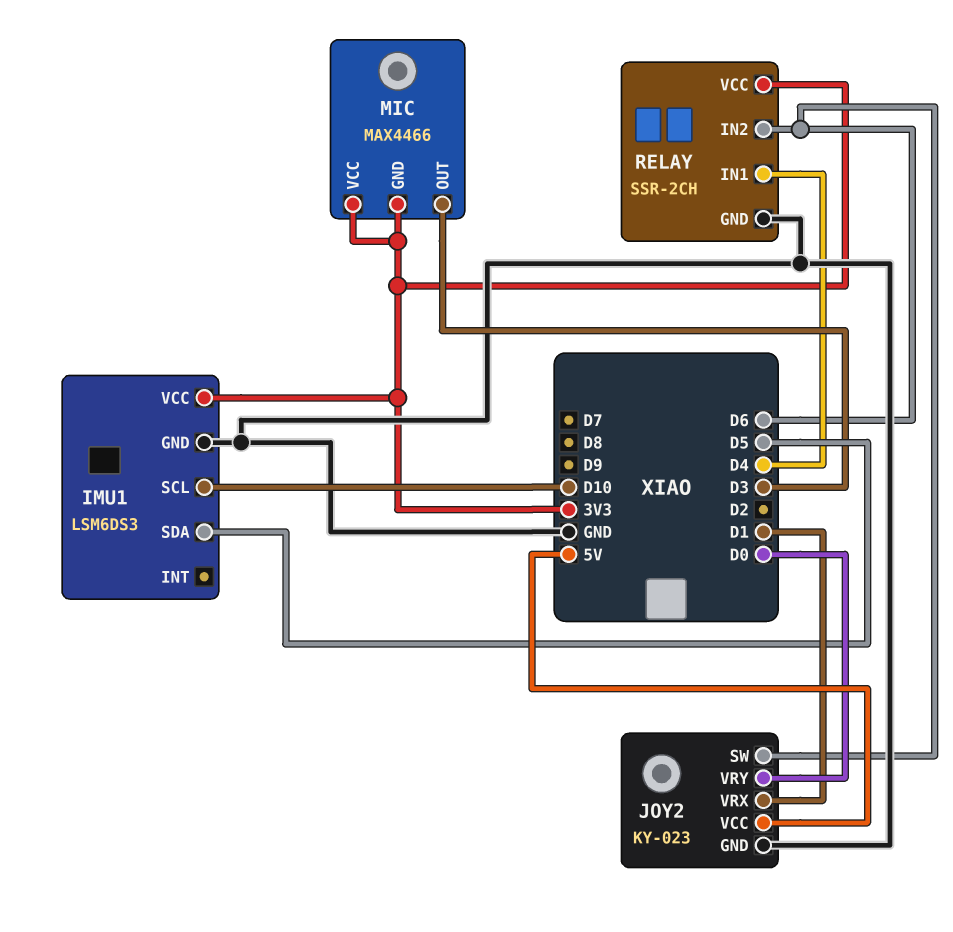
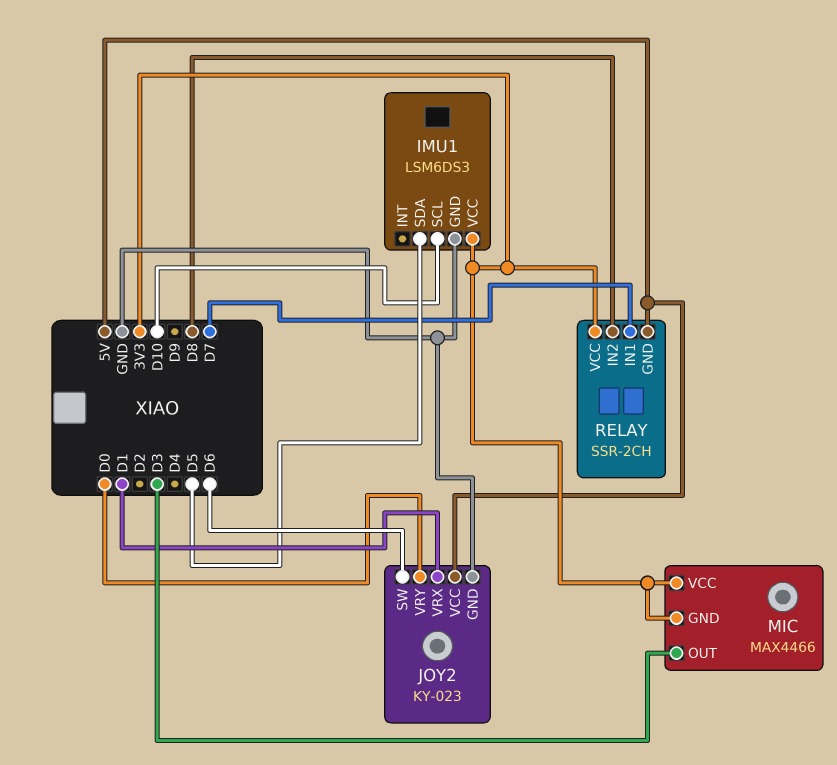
RELAY pin GND: GND -> 5V
RELAY pin IN1: D4 -> D7
RELAY pin IN2: D6 -> D8

